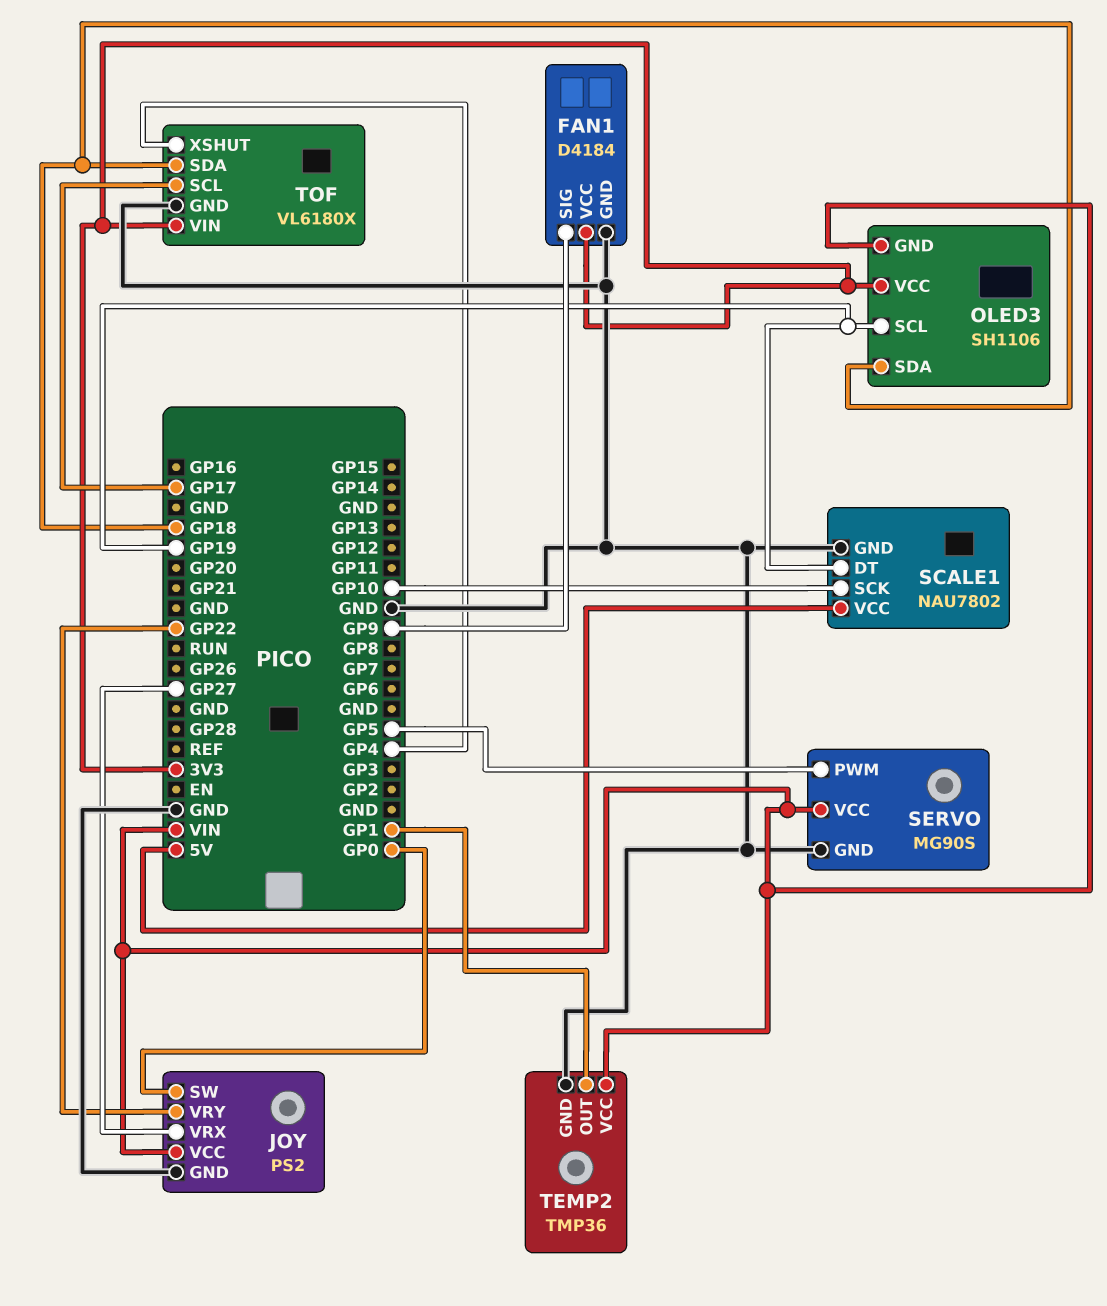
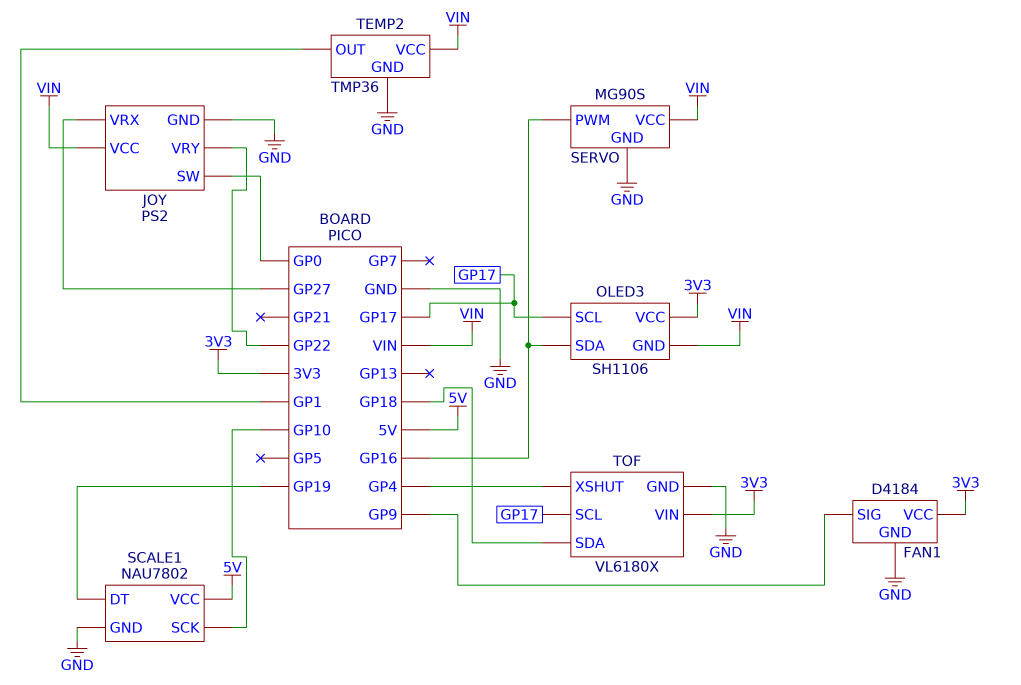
OLED3 pin SCL: GP19 -> GP17
OLED3 pin SDA: GP18 -> GP16
SERVO pin PWM: GP5 -> GP16

